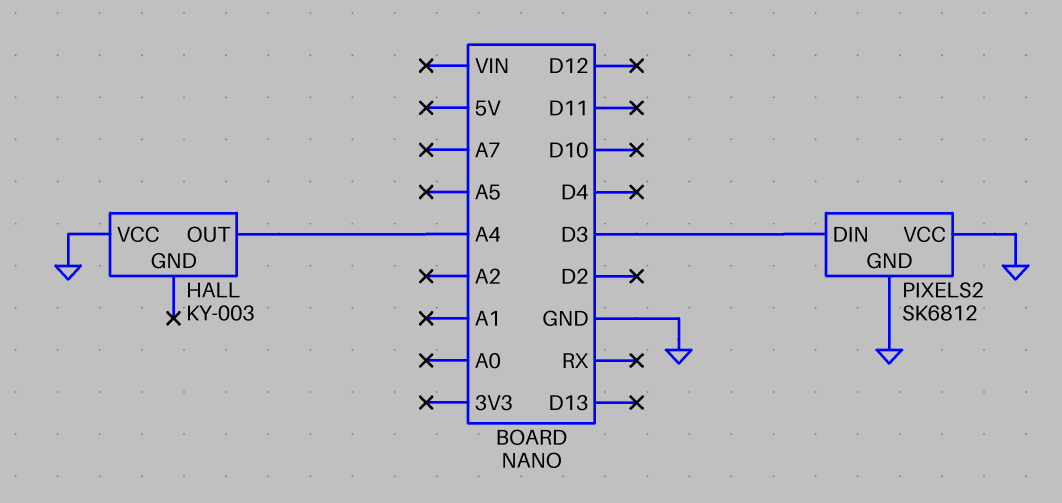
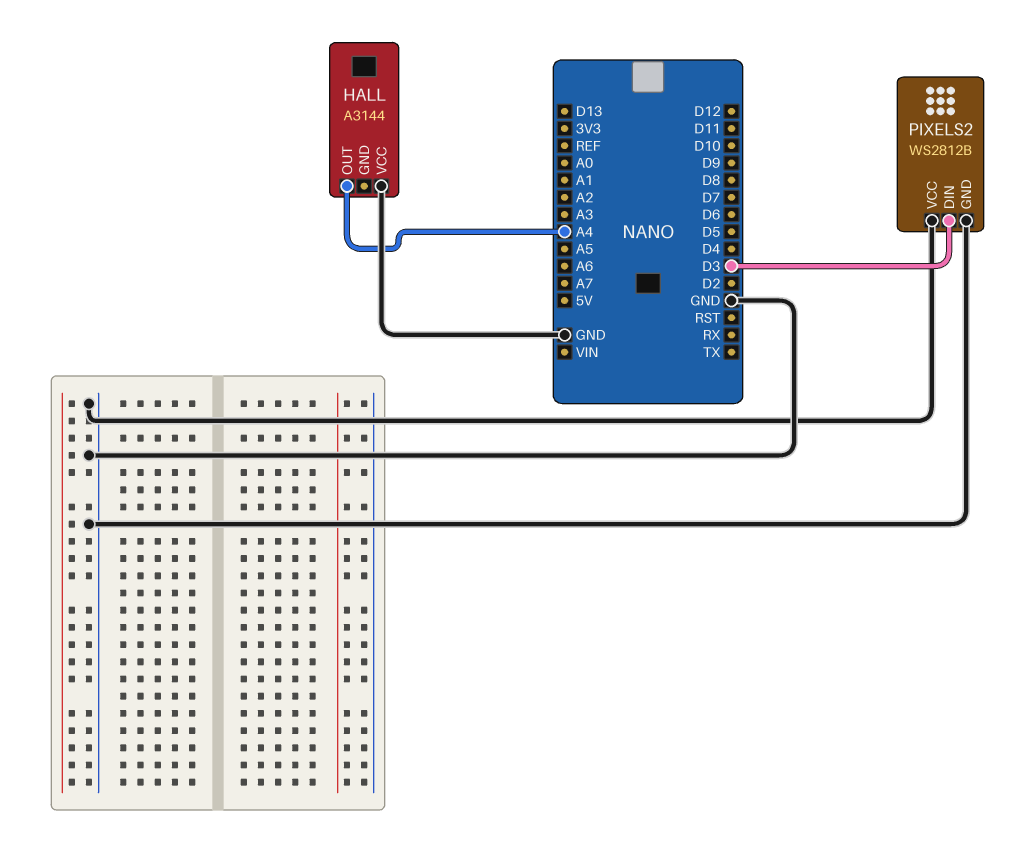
HALL: KY-003 -> A3144
PIXELS2: SK6812 -> WS2812B

